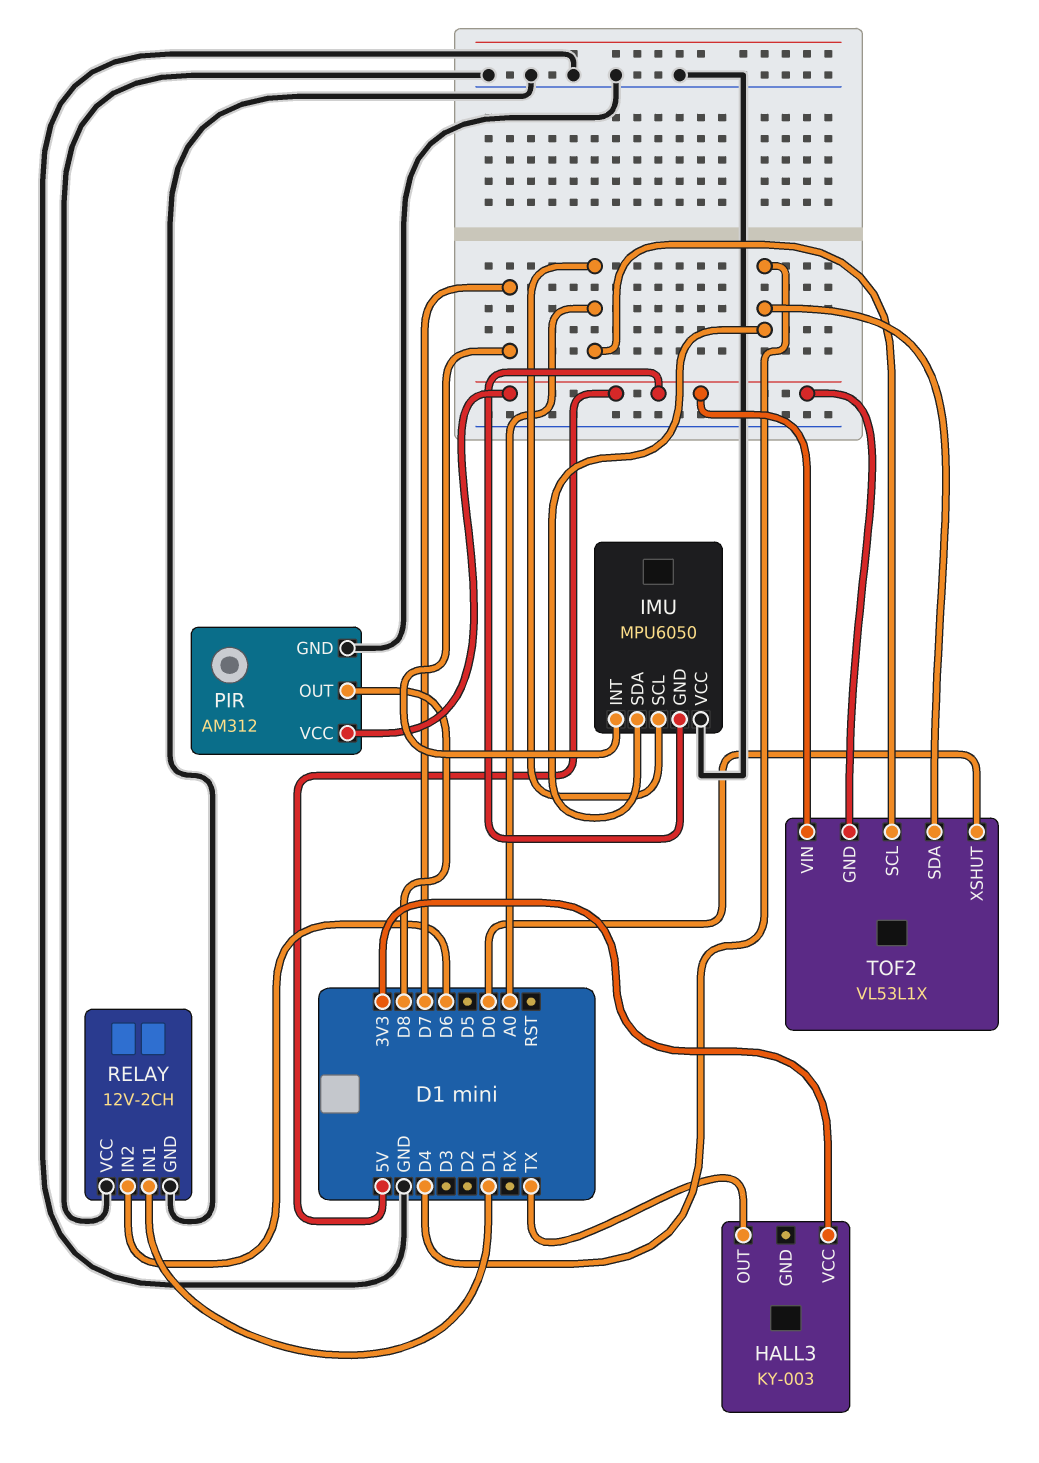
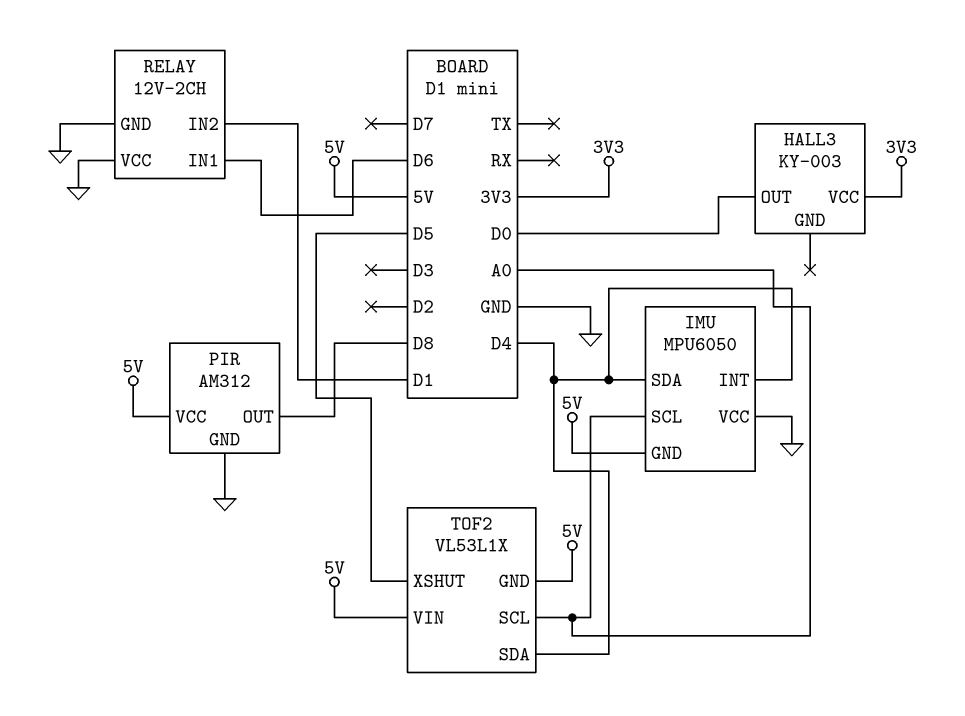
HALL3 pin OUT: TX -> D0
IMU pin INT: D7 -> D4
RELAY pin IN1: D1 -> D6
RELAY pin IN2: D6 -> D1
TOF2 pin XSHUT: D0 -> D5

